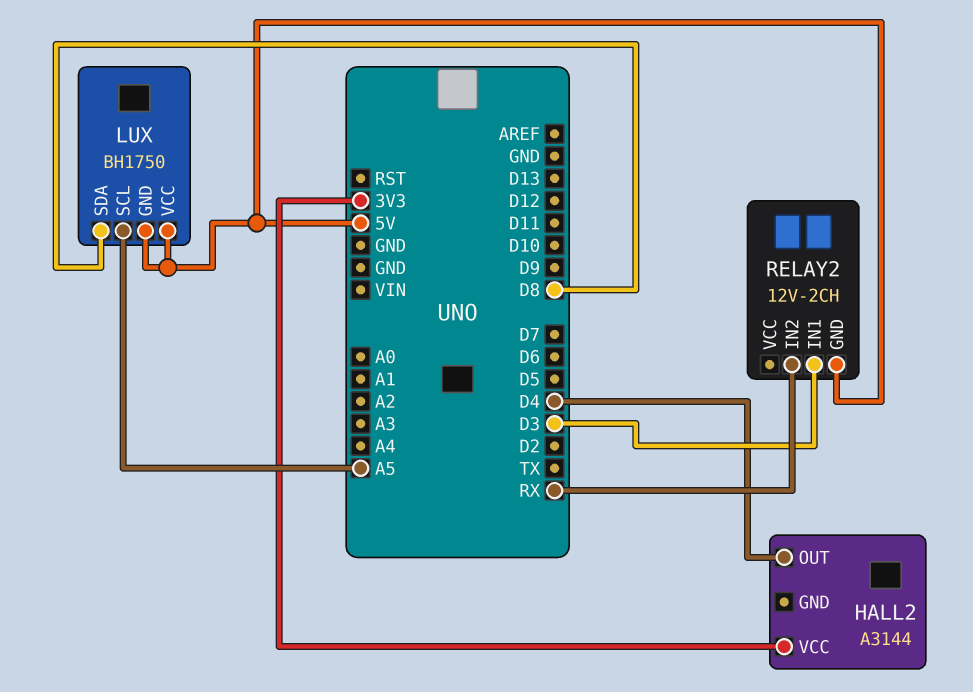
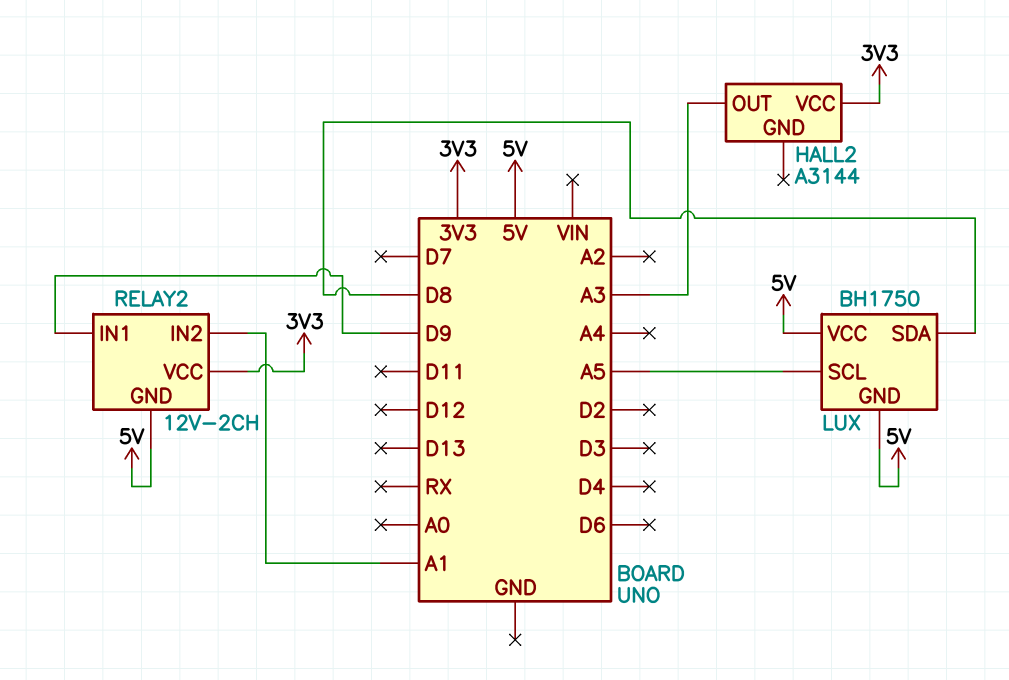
HALL2 pin OUT: D4 -> A3
RELAY2 pin IN1: D3 -> D9
RELAY2 pin IN2: RX -> A1
RELAY2 pin VCC: none -> 3V3

